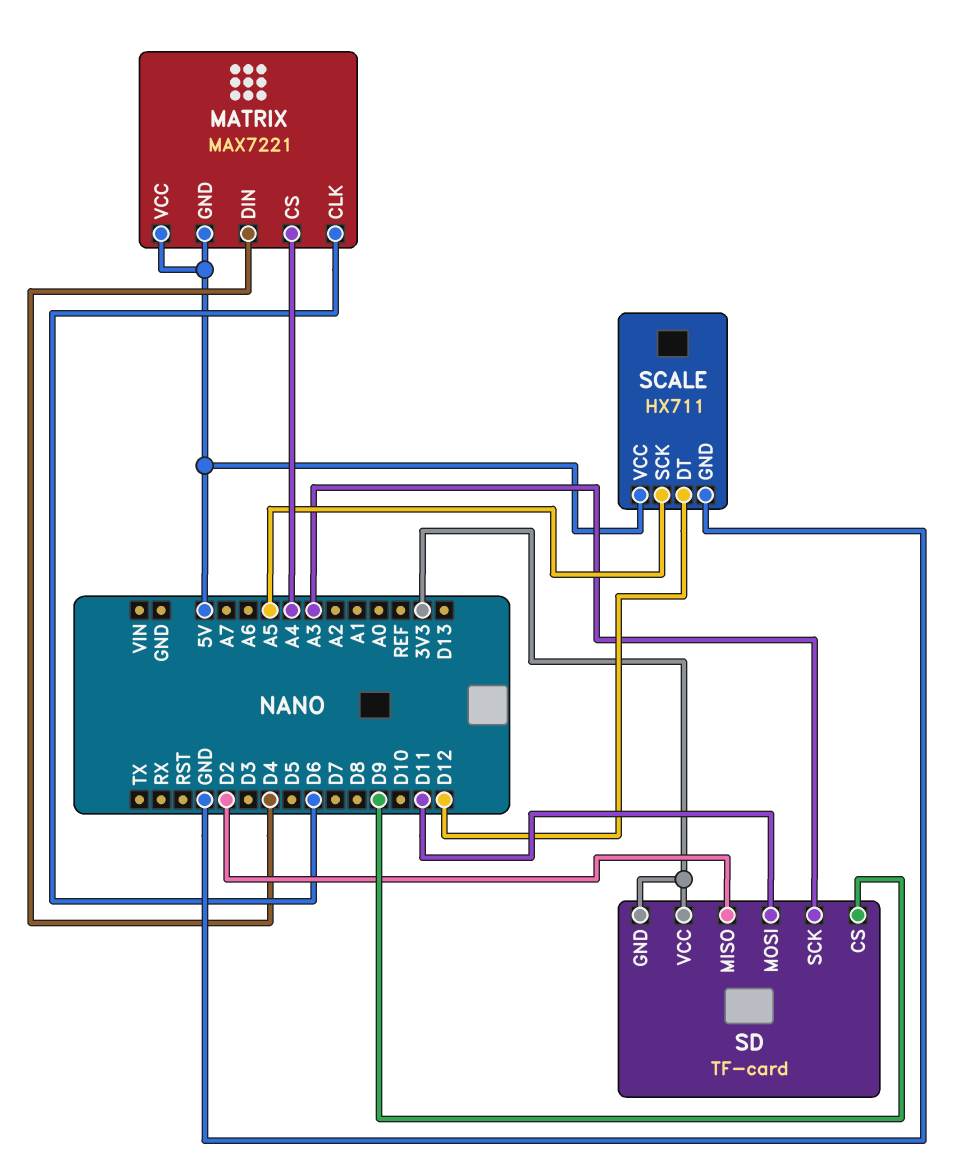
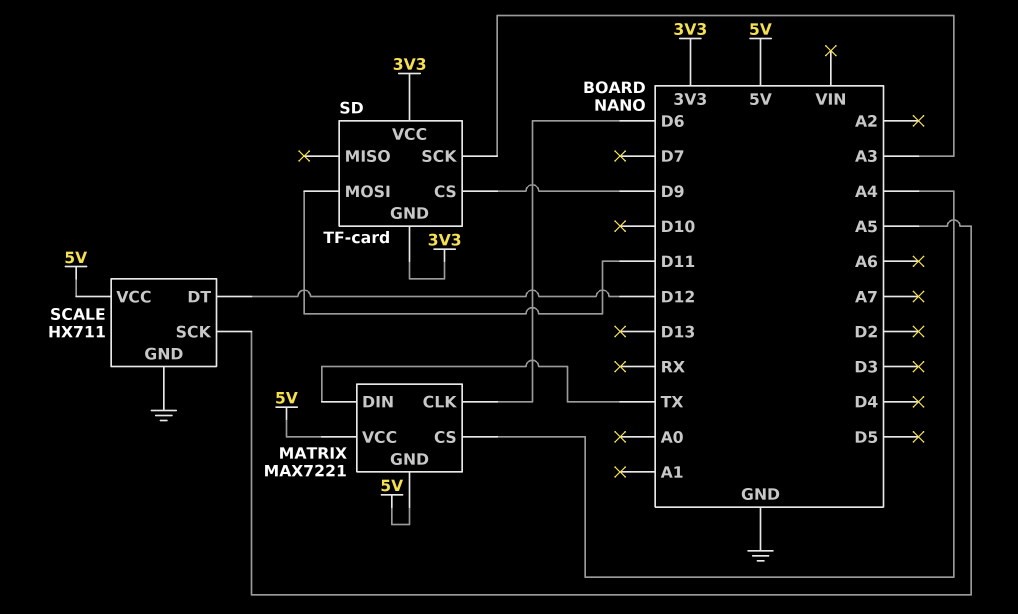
MATRIX pin DIN: D4 -> TX
SD pin MISO: D2 -> none

